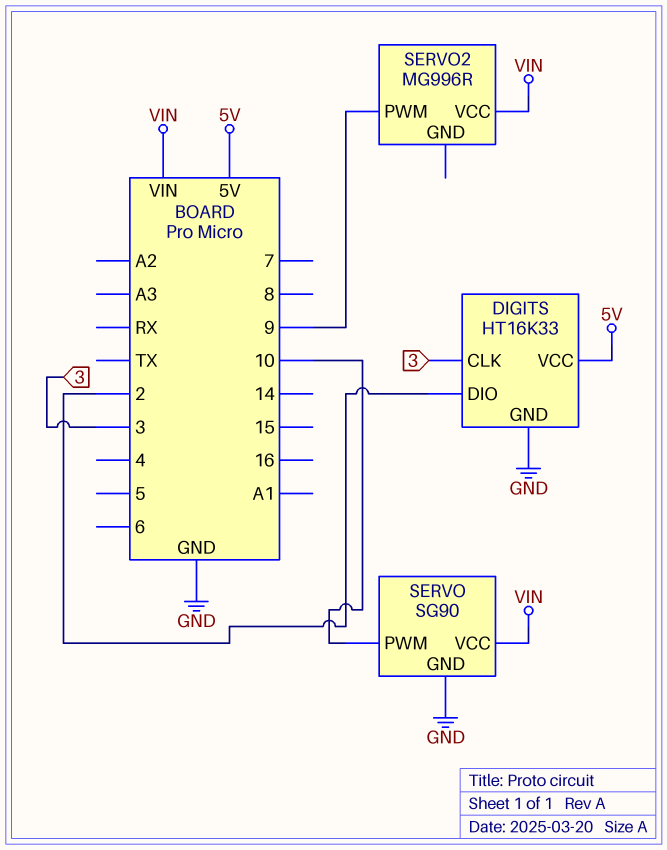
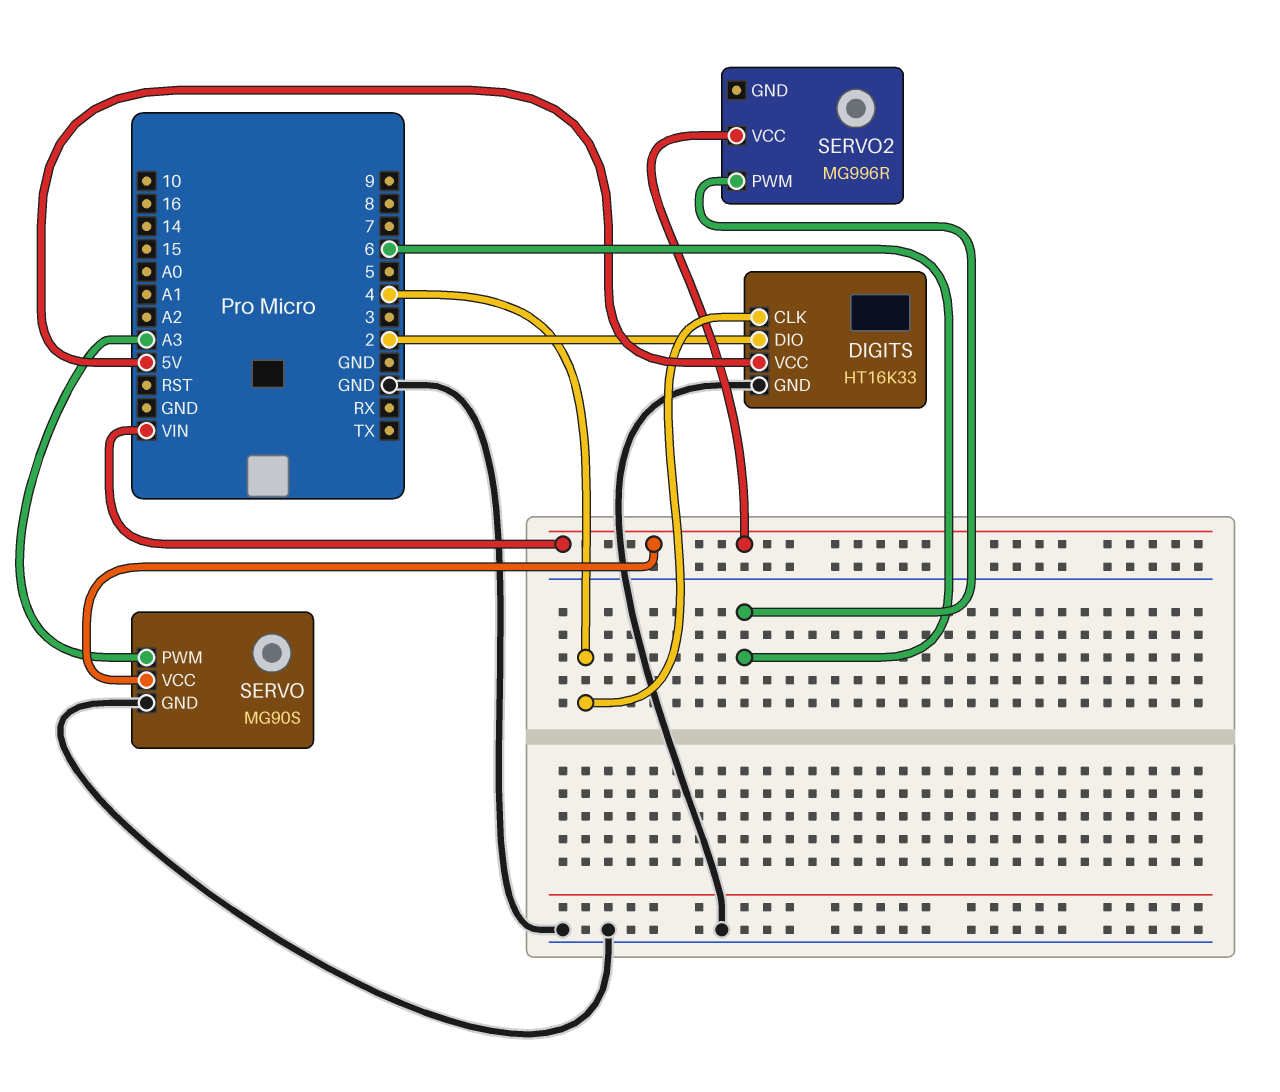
DIGITS pin CLK: 3 -> 4
SERVO: SG90 -> MG90S
SERVO pin PWM: 10 -> A3
SERVO2 pin PWM: 9 -> 6

